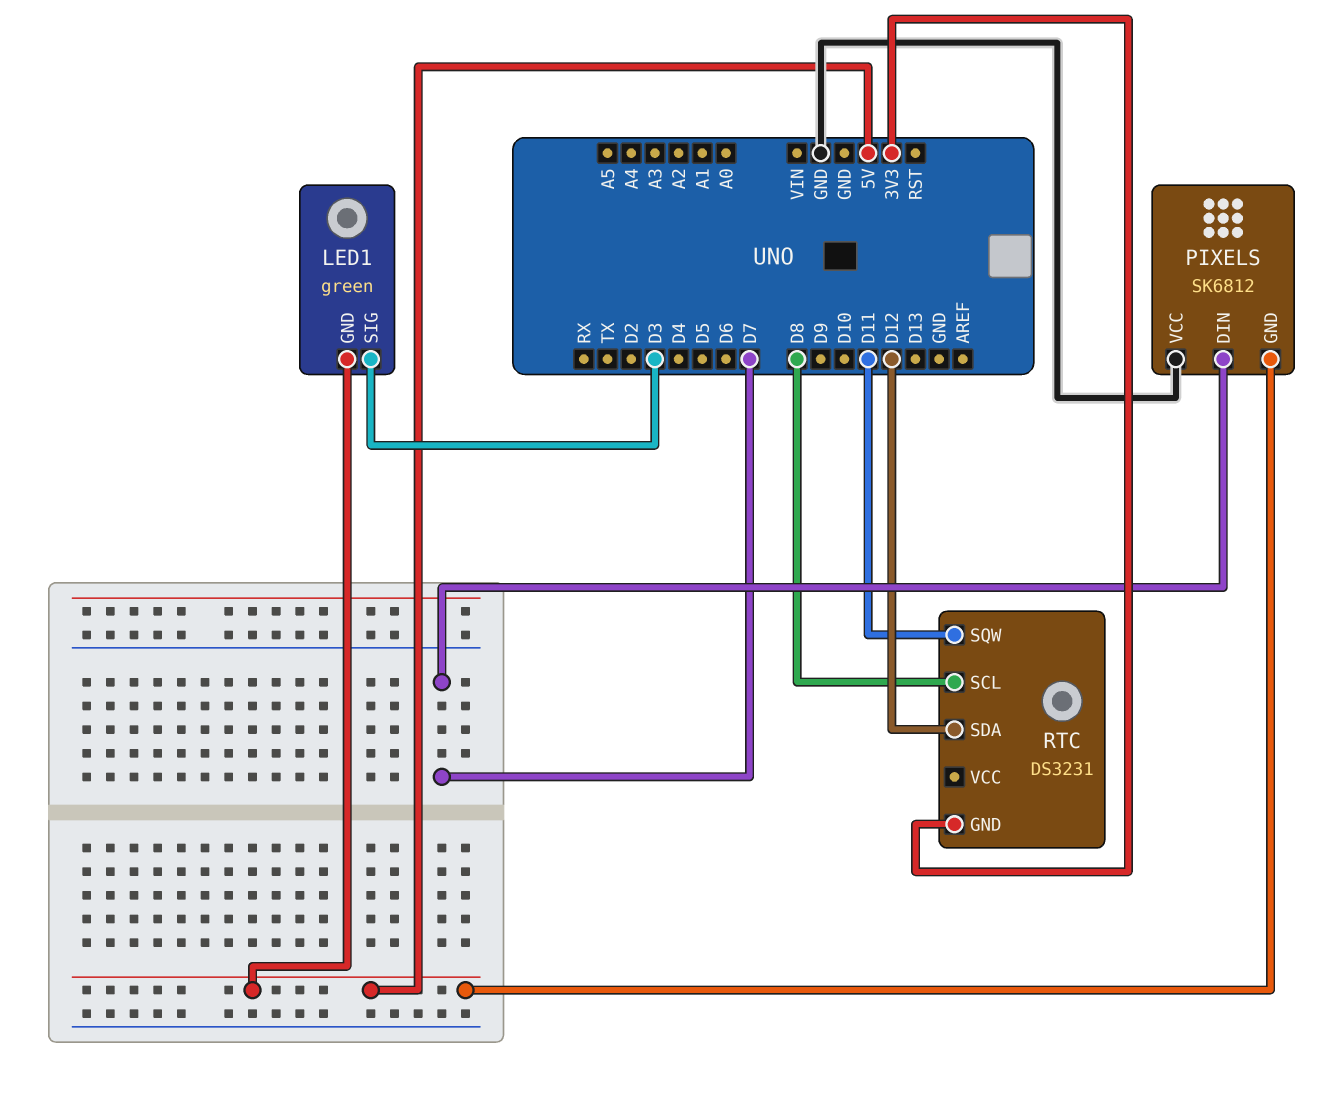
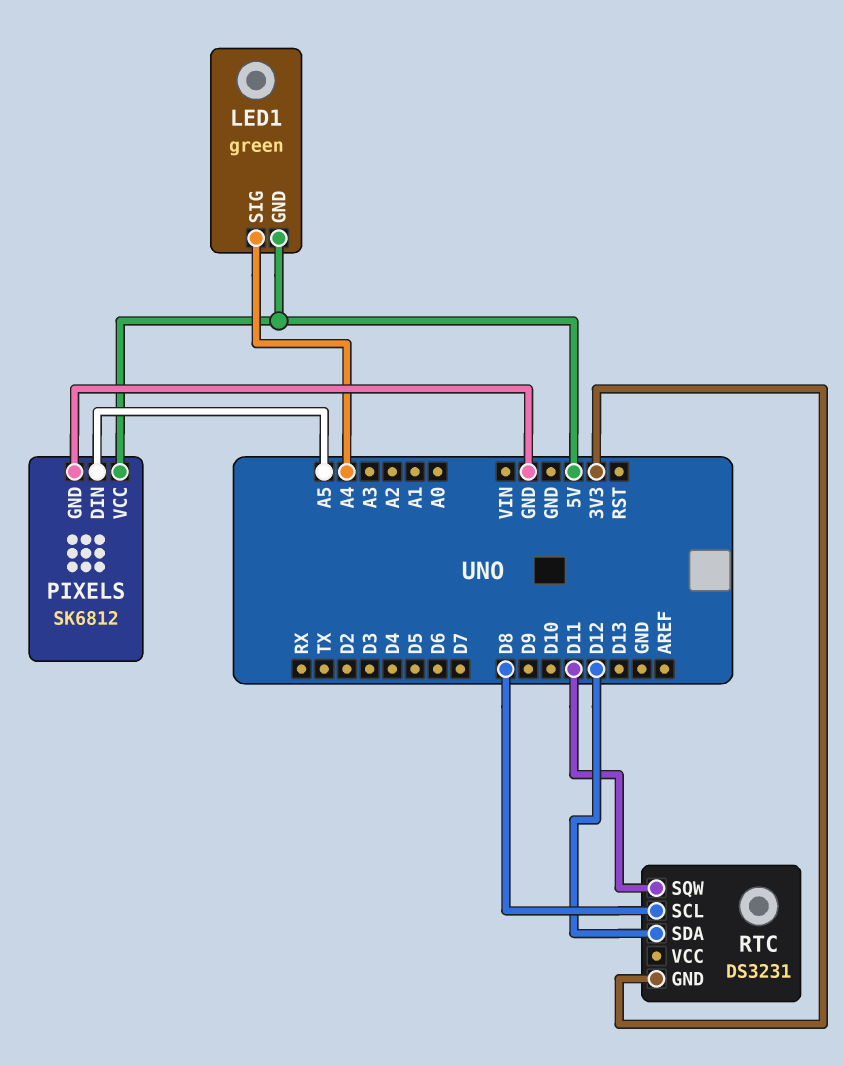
LED1 pin SIG: D3 -> A4
PIXELS pin DIN: D7 -> A5
PIXELS pin GND: 5V -> GND
PIXELS pin VCC: GND -> 5V

